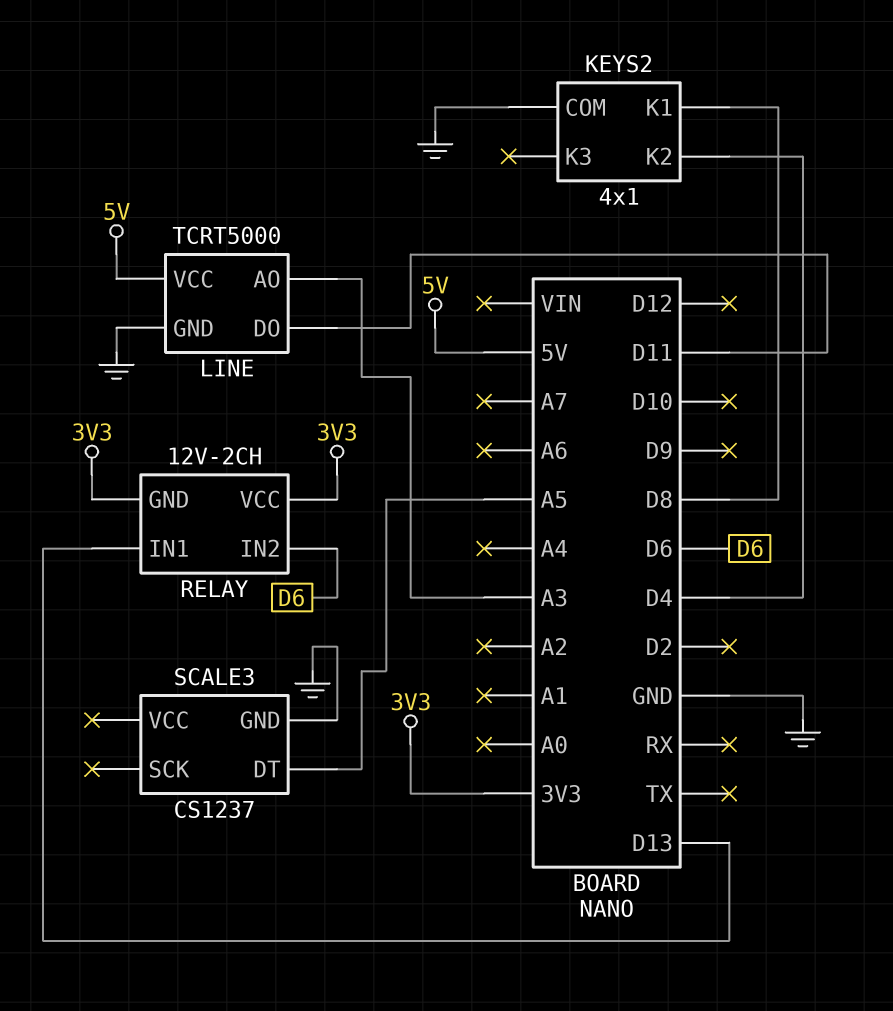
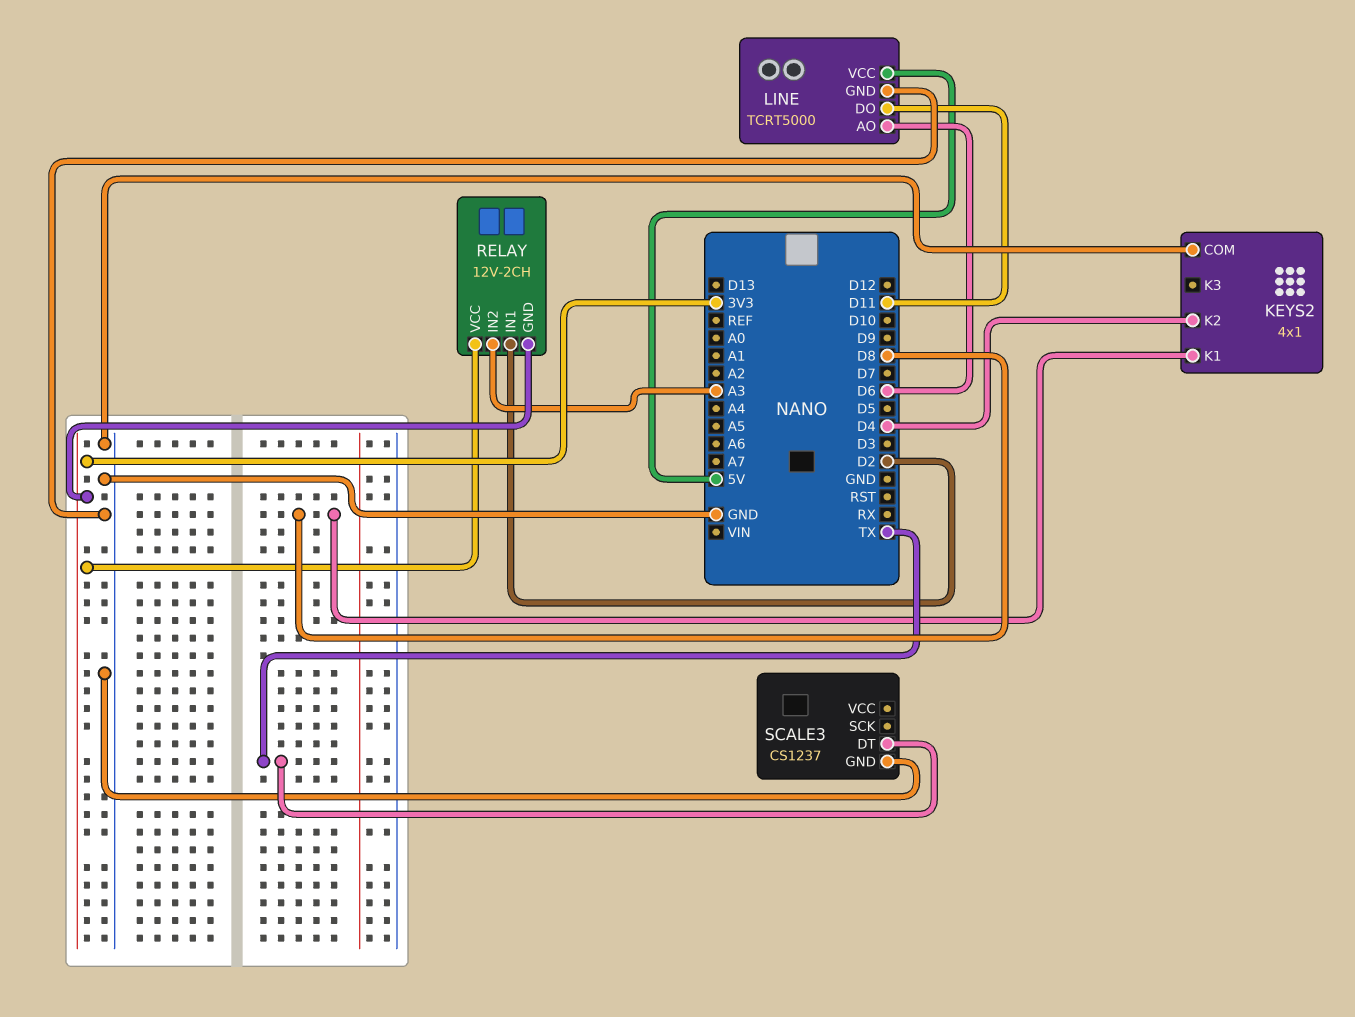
LINE pin AO: A3 -> D6
RELAY pin IN1: D13 -> D2
RELAY pin IN2: D6 -> A3
SCALE3 pin DT: A5 -> TX

